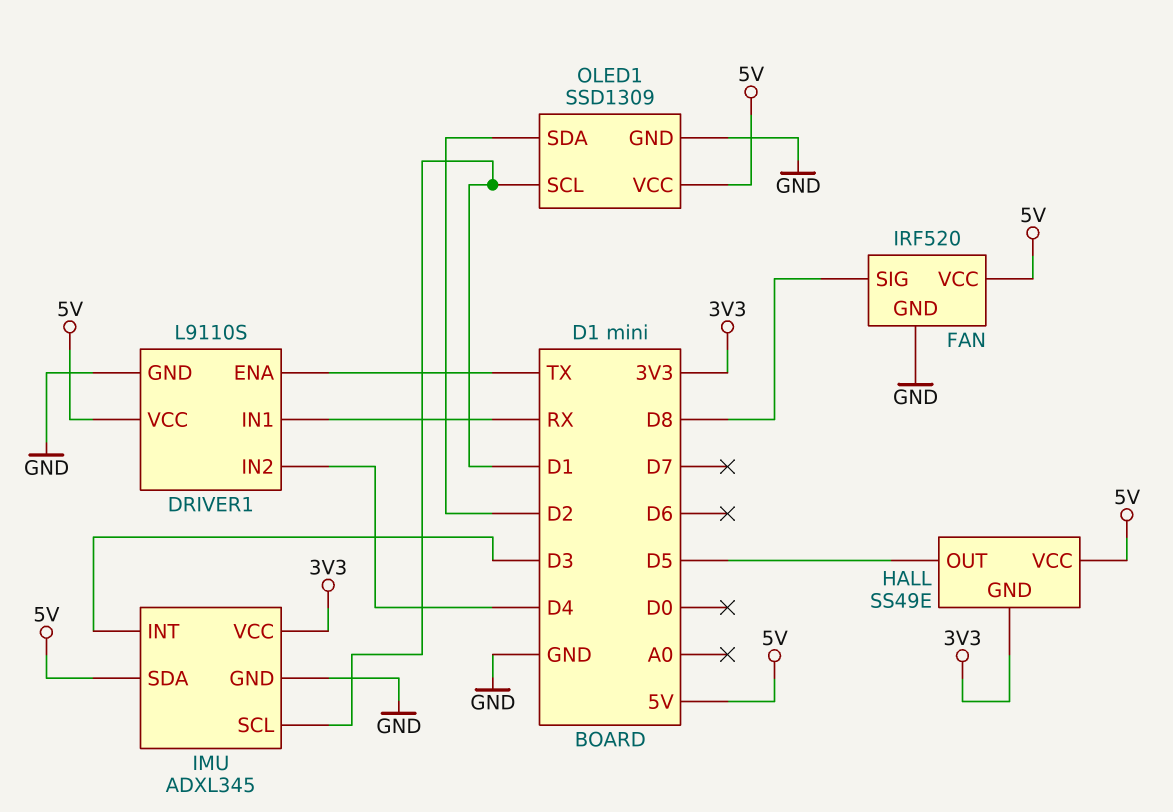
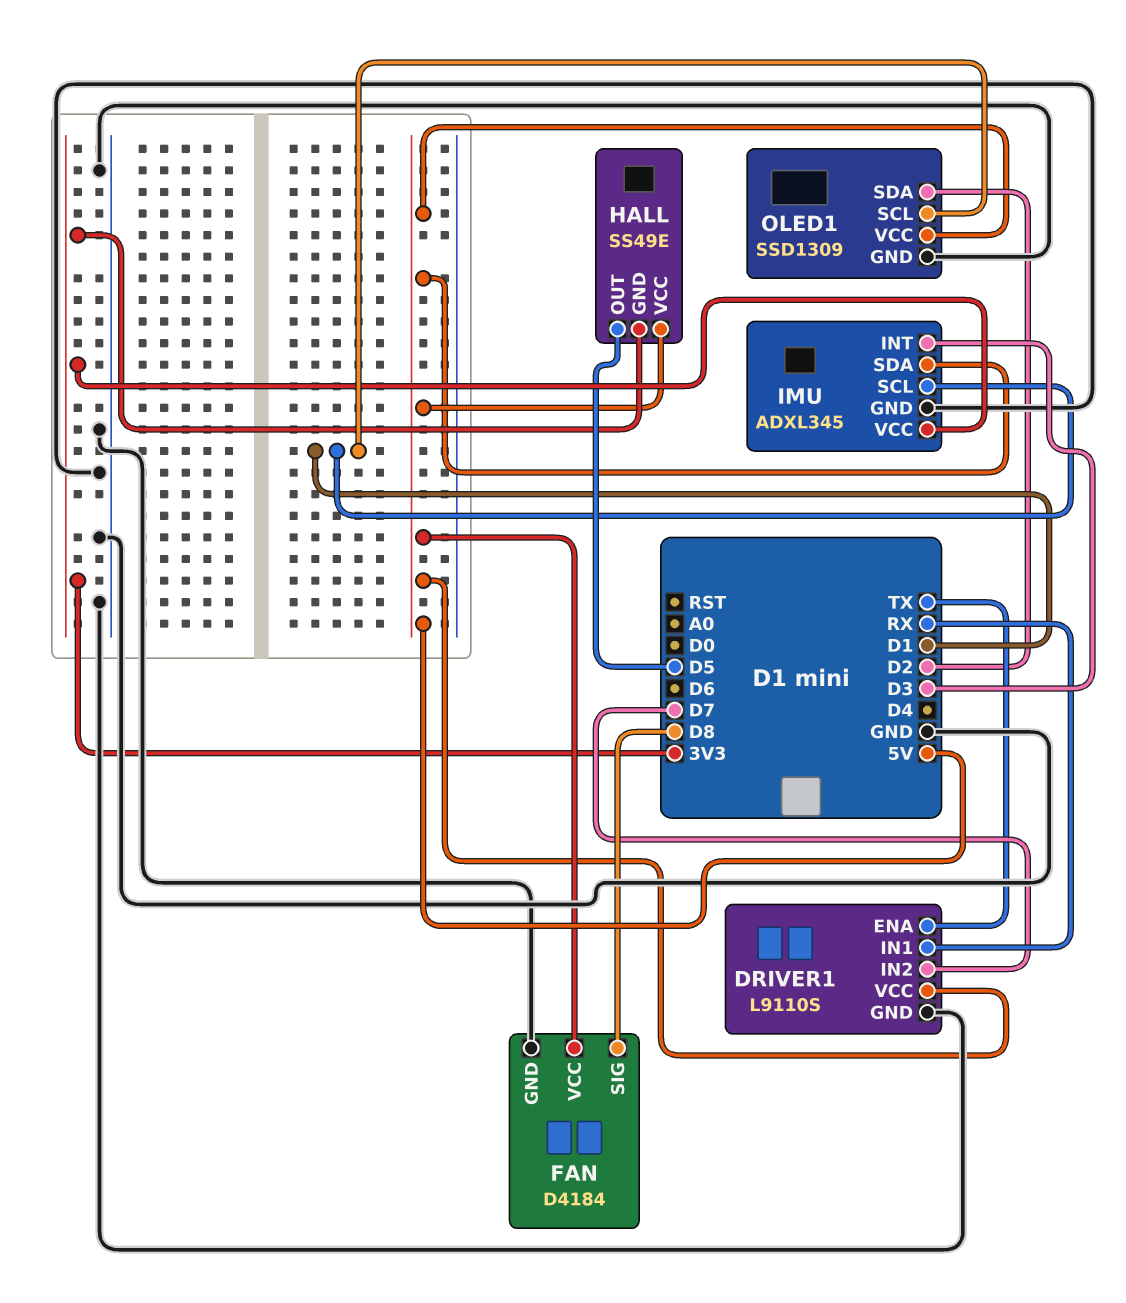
DRIVER1 pin IN2: D4 -> D7
FAN: IRF520 -> D4184

